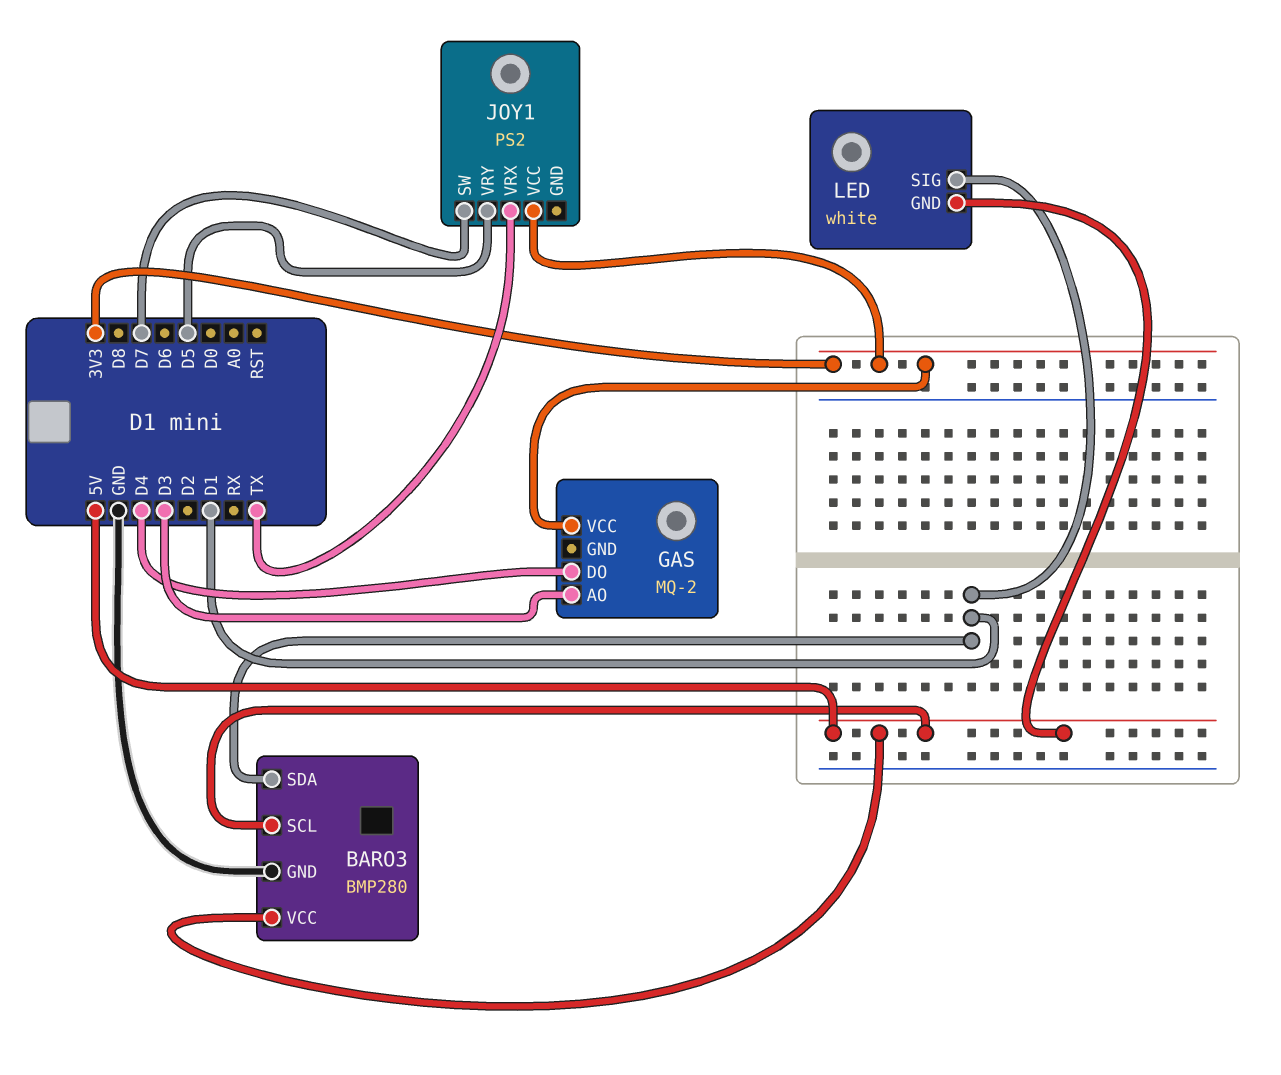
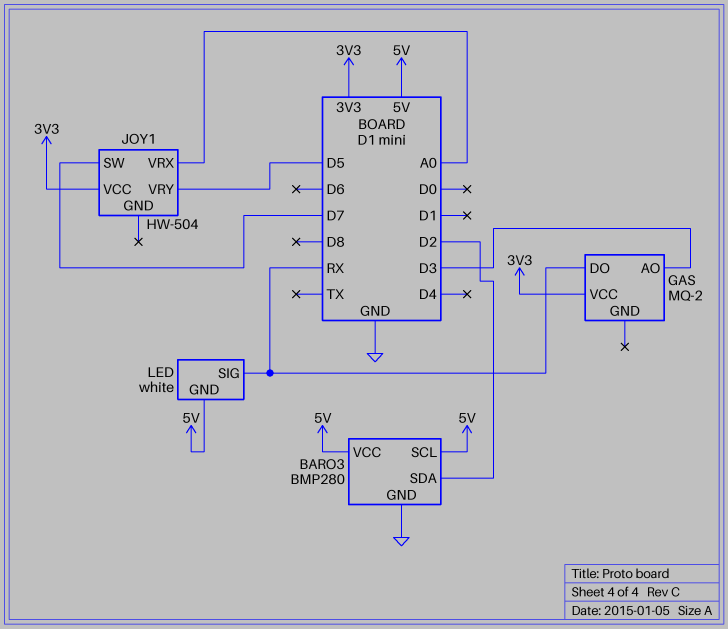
BARO3 pin SDA: D1 -> D2
GAS pin DO: D4 -> RX
JOY1: PS2 -> HW-504
JOY1 pin VRX: TX -> A0
LED pin SIG: D1 -> RX

